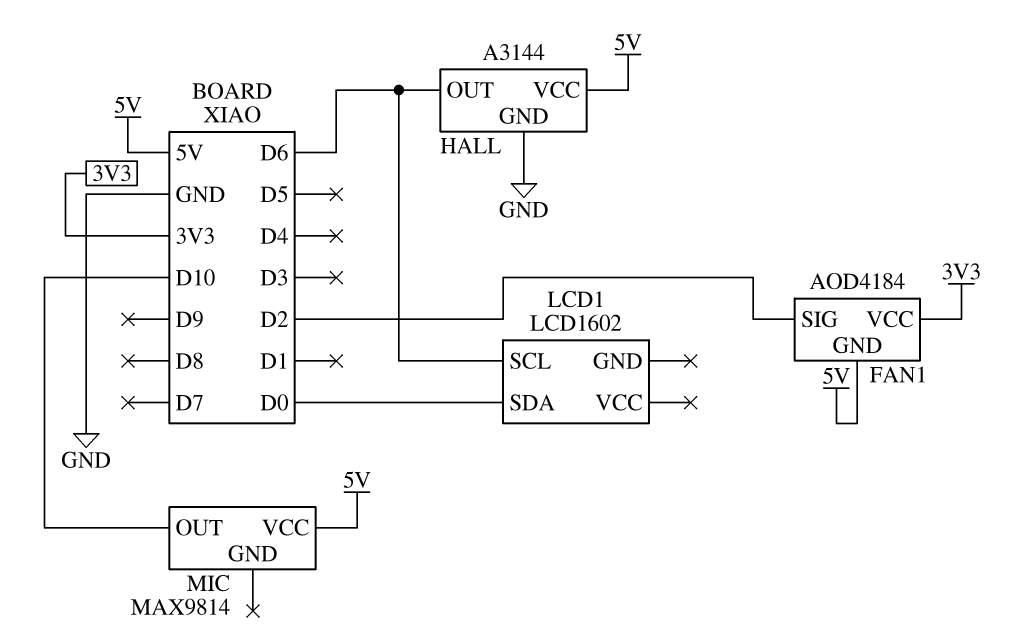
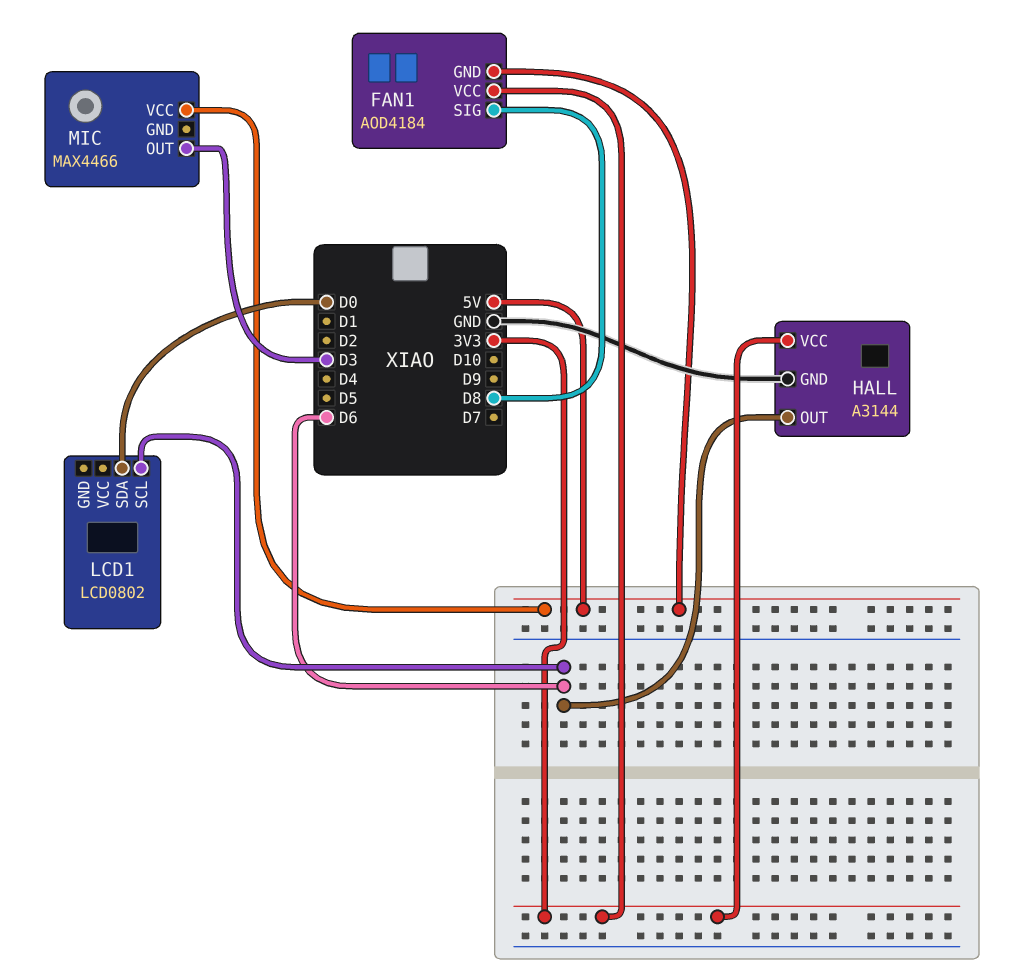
FAN1 pin SIG: D2 -> D8
HALL pin VCC: 5V -> 3V3
LCD1: LCD1602 -> LCD0802
MIC: MAX9814 -> MAX4466
MIC pin OUT: D10 -> D3

